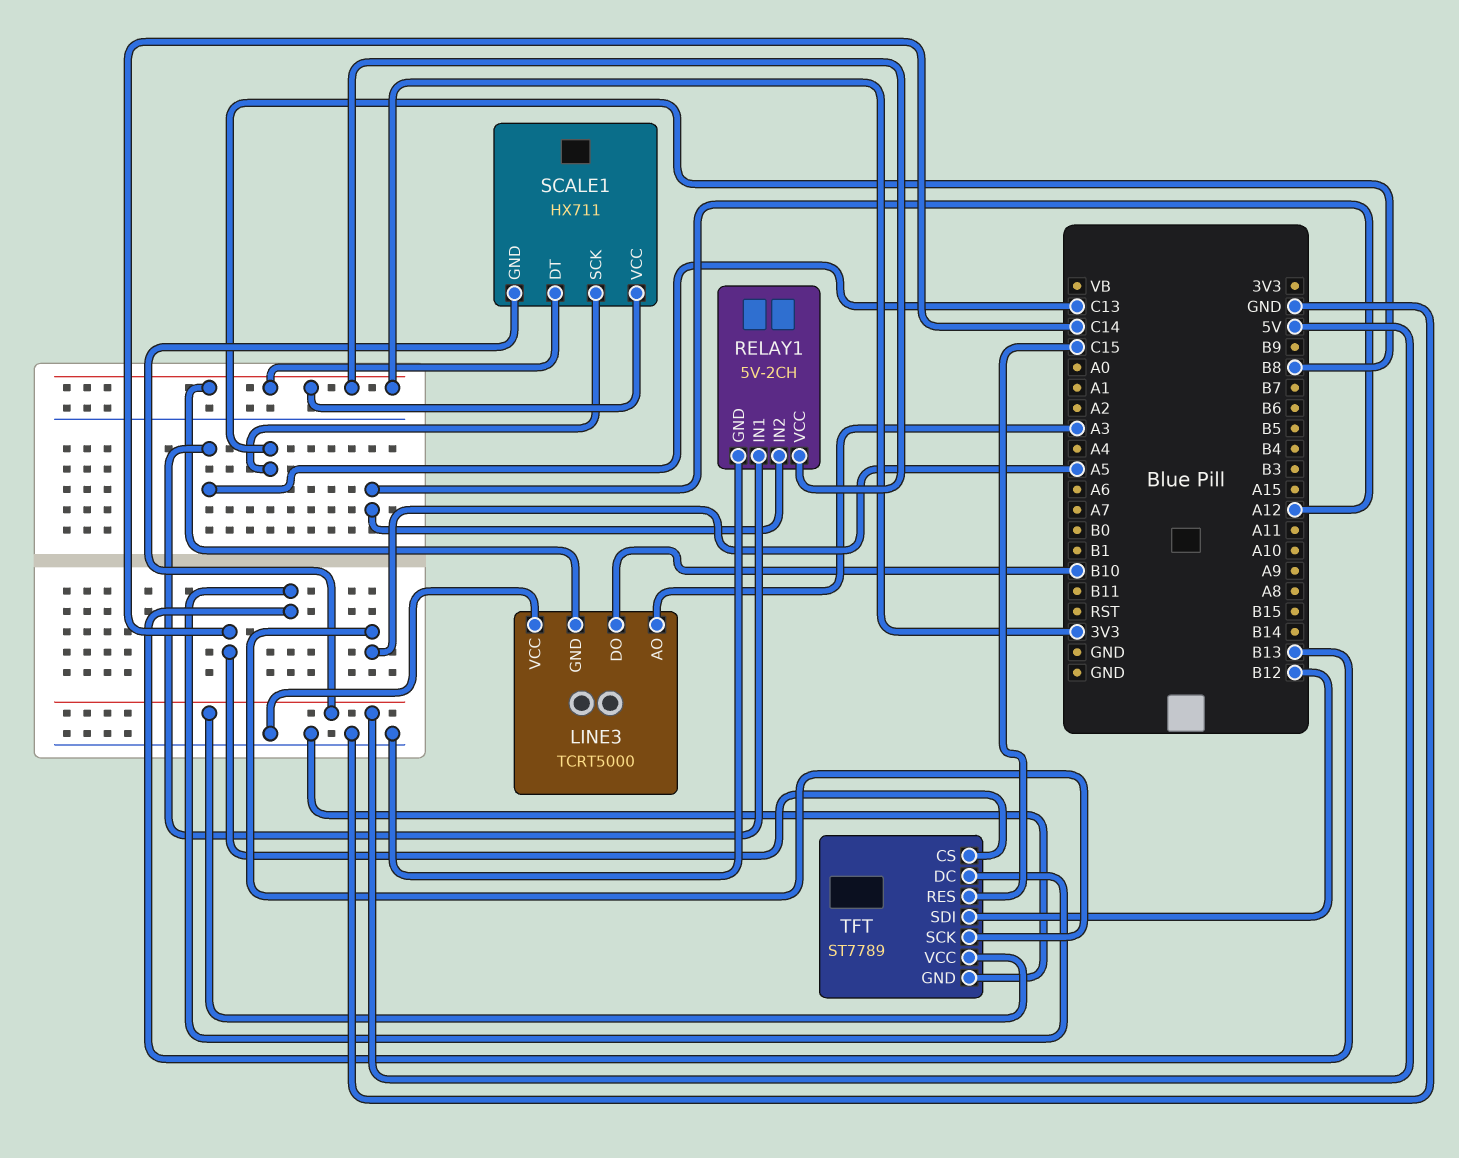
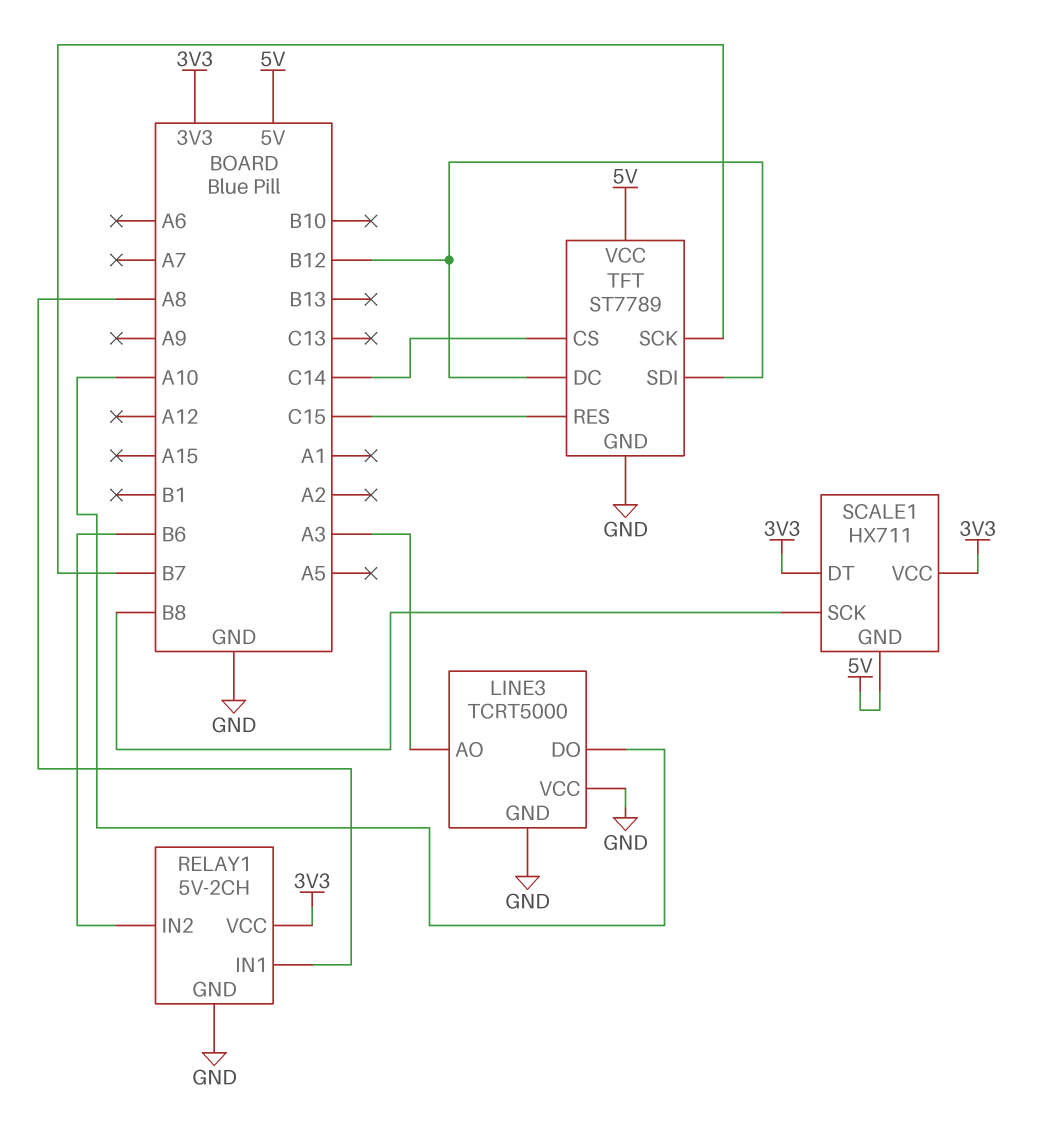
LINE3 pin DO: B10 -> A10
LINE3 pin GND: 3V3 -> GND
RELAY1 pin IN1: C13 -> A8
RELAY1 pin IN2: A12 -> B6
TFT pin DC: B13 -> B12
TFT pin SCK: A5 -> B7

